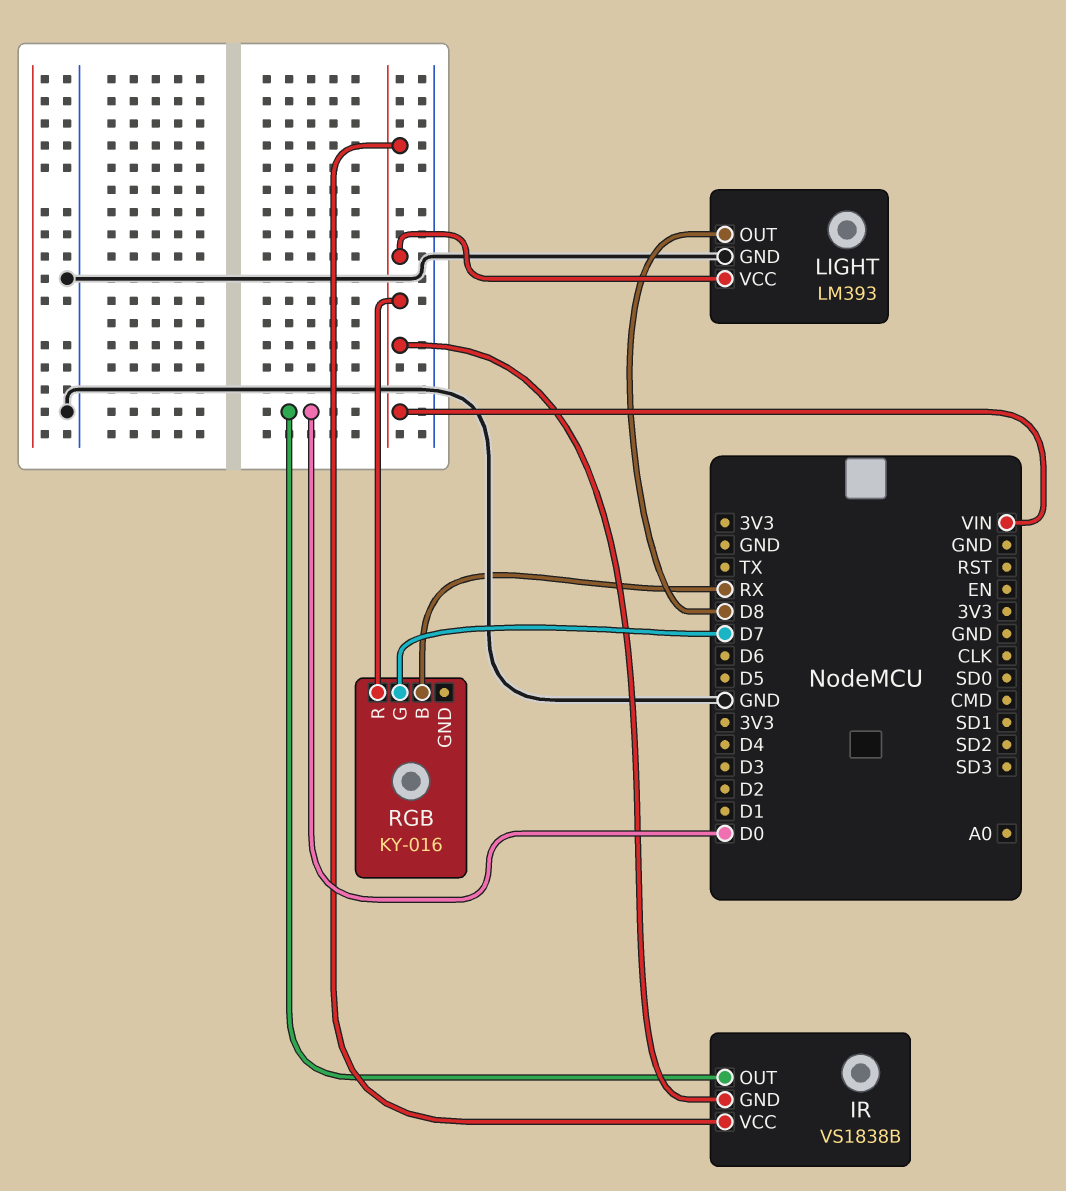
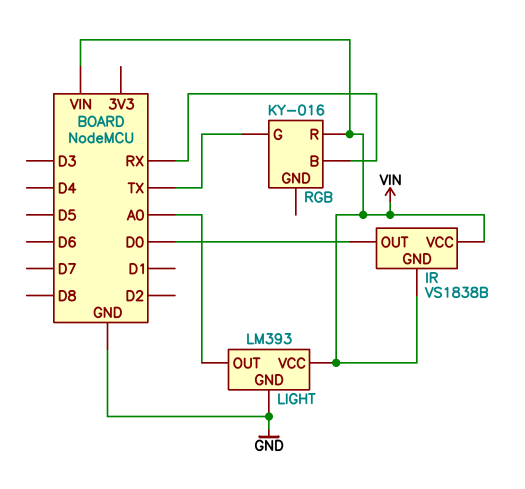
LIGHT pin OUT: D8 -> A0
RGB pin G: D7 -> TX

